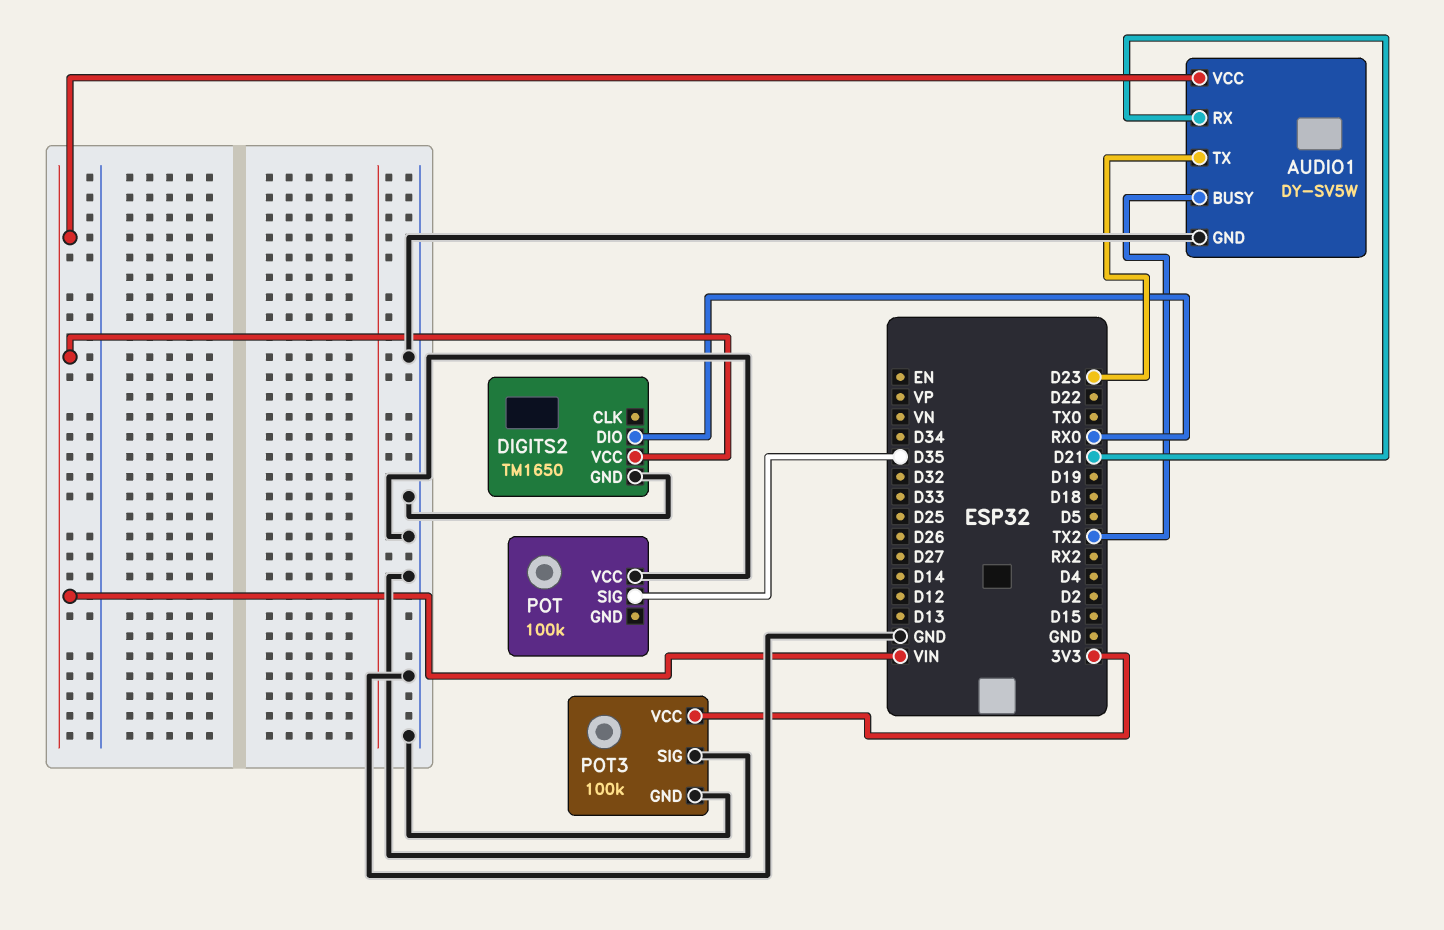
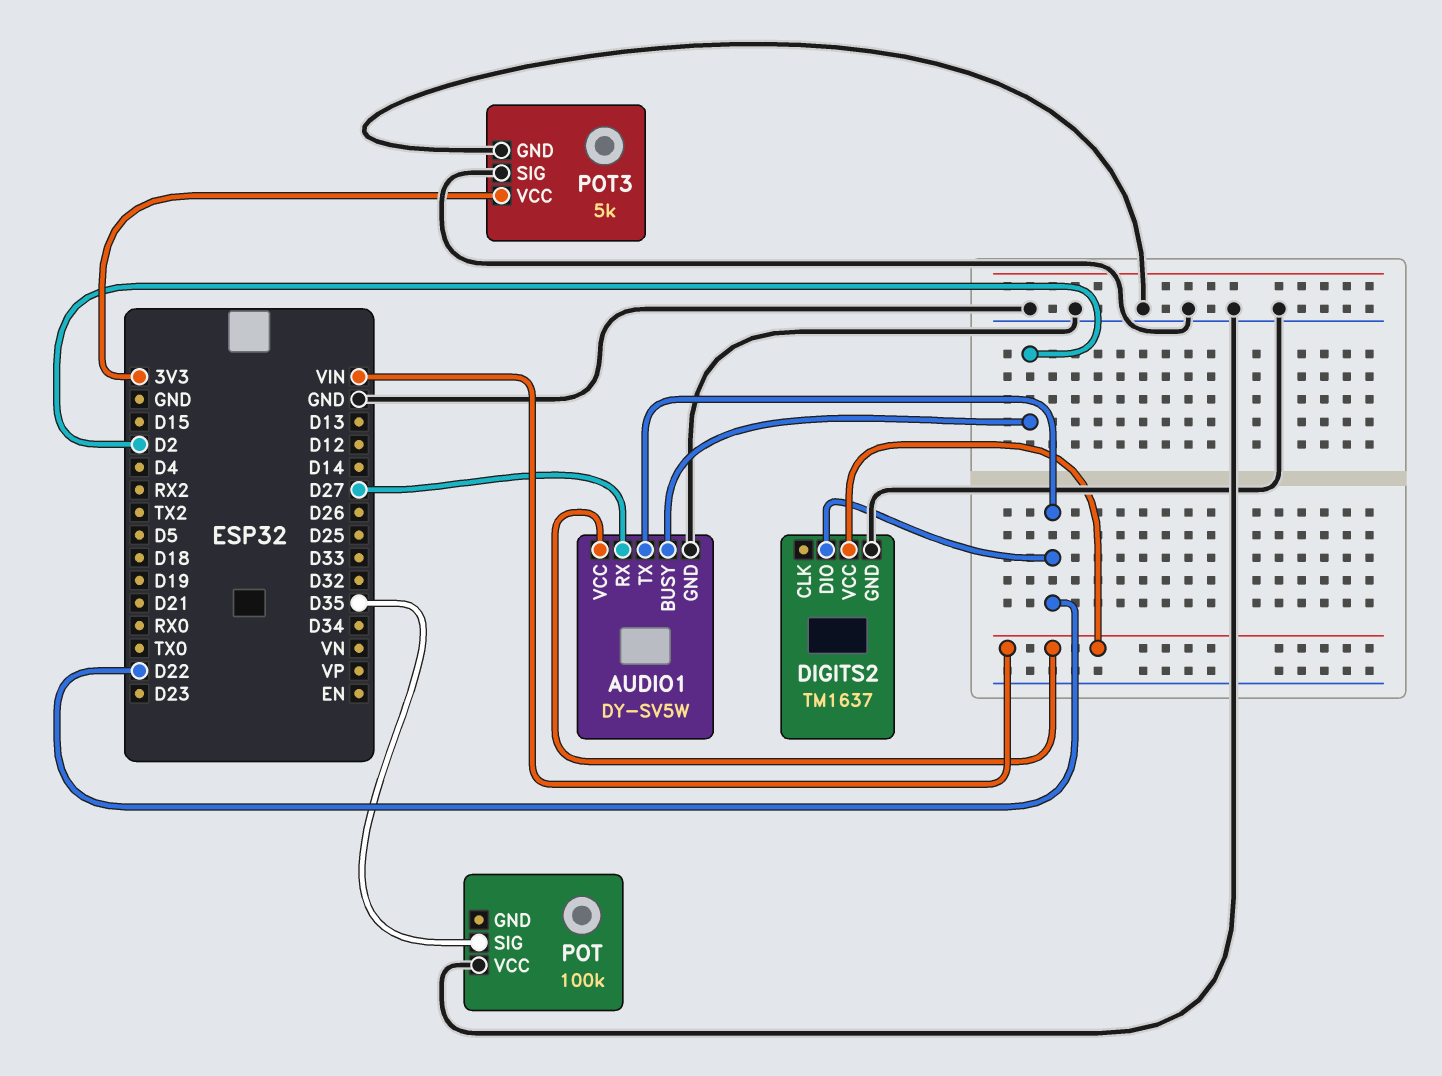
AUDIO1 pin BUSY: TX2 -> D2
AUDIO1 pin RX: D21 -> D27
AUDIO1 pin TX: D23 -> D22
DIGITS2: TM1650 -> TM1637
DIGITS2 pin DIO: RX0 -> D22
POT3: 100k -> 5k

